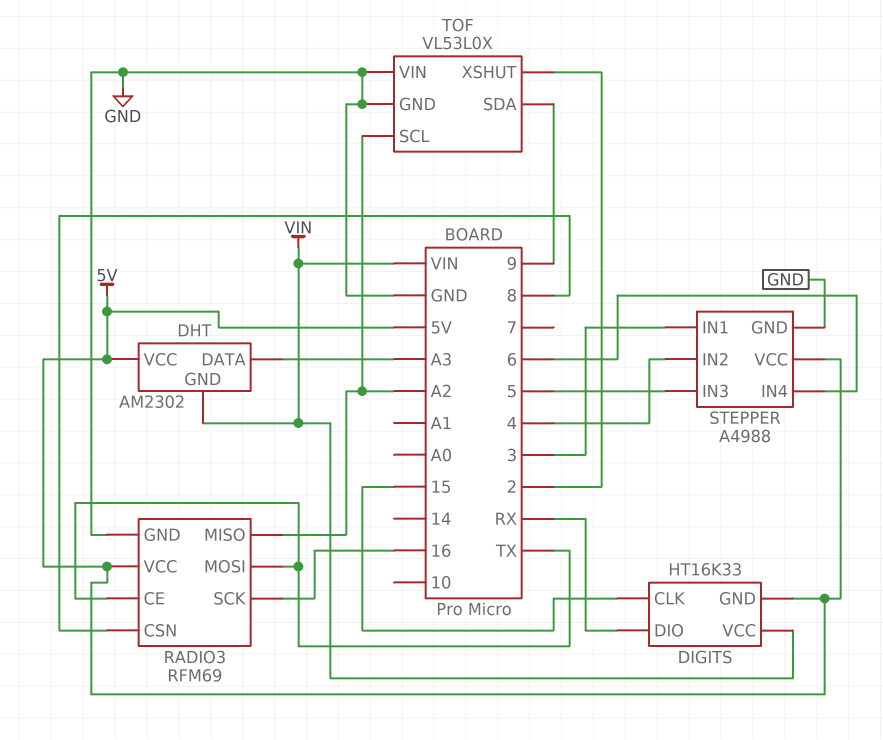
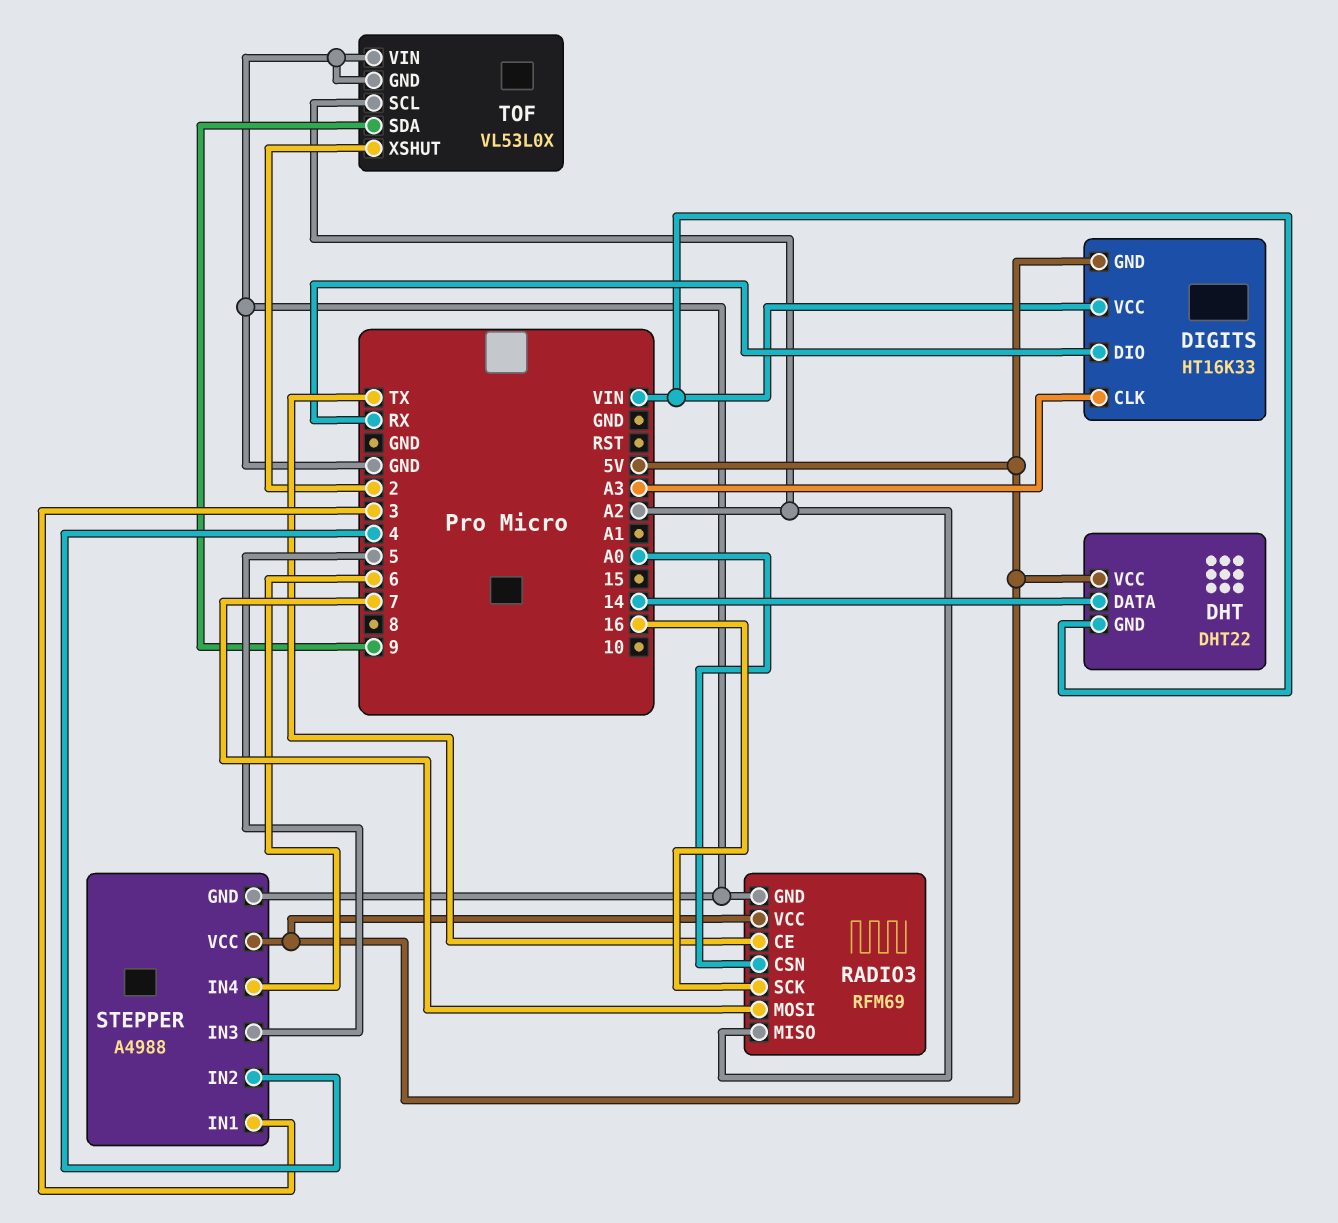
DHT: AM2302 -> DHT22
DHT pin DATA: A3 -> 14
DIGITS pin CLK: 15 -> A3
RADIO3 pin CSN: 8 -> A0
RADIO3 pin MOSI: TX -> 7

